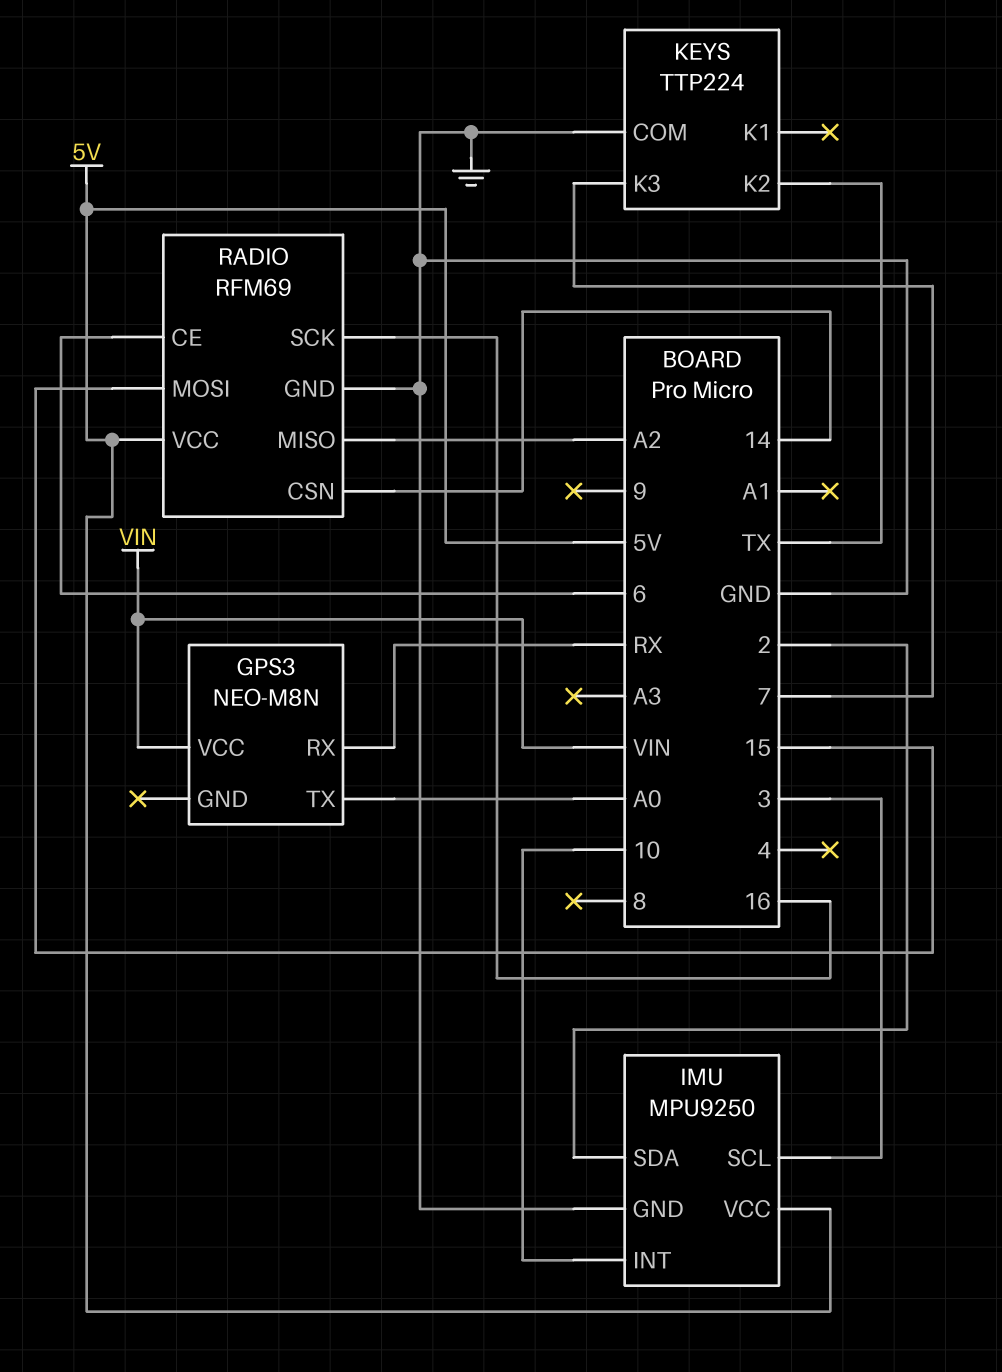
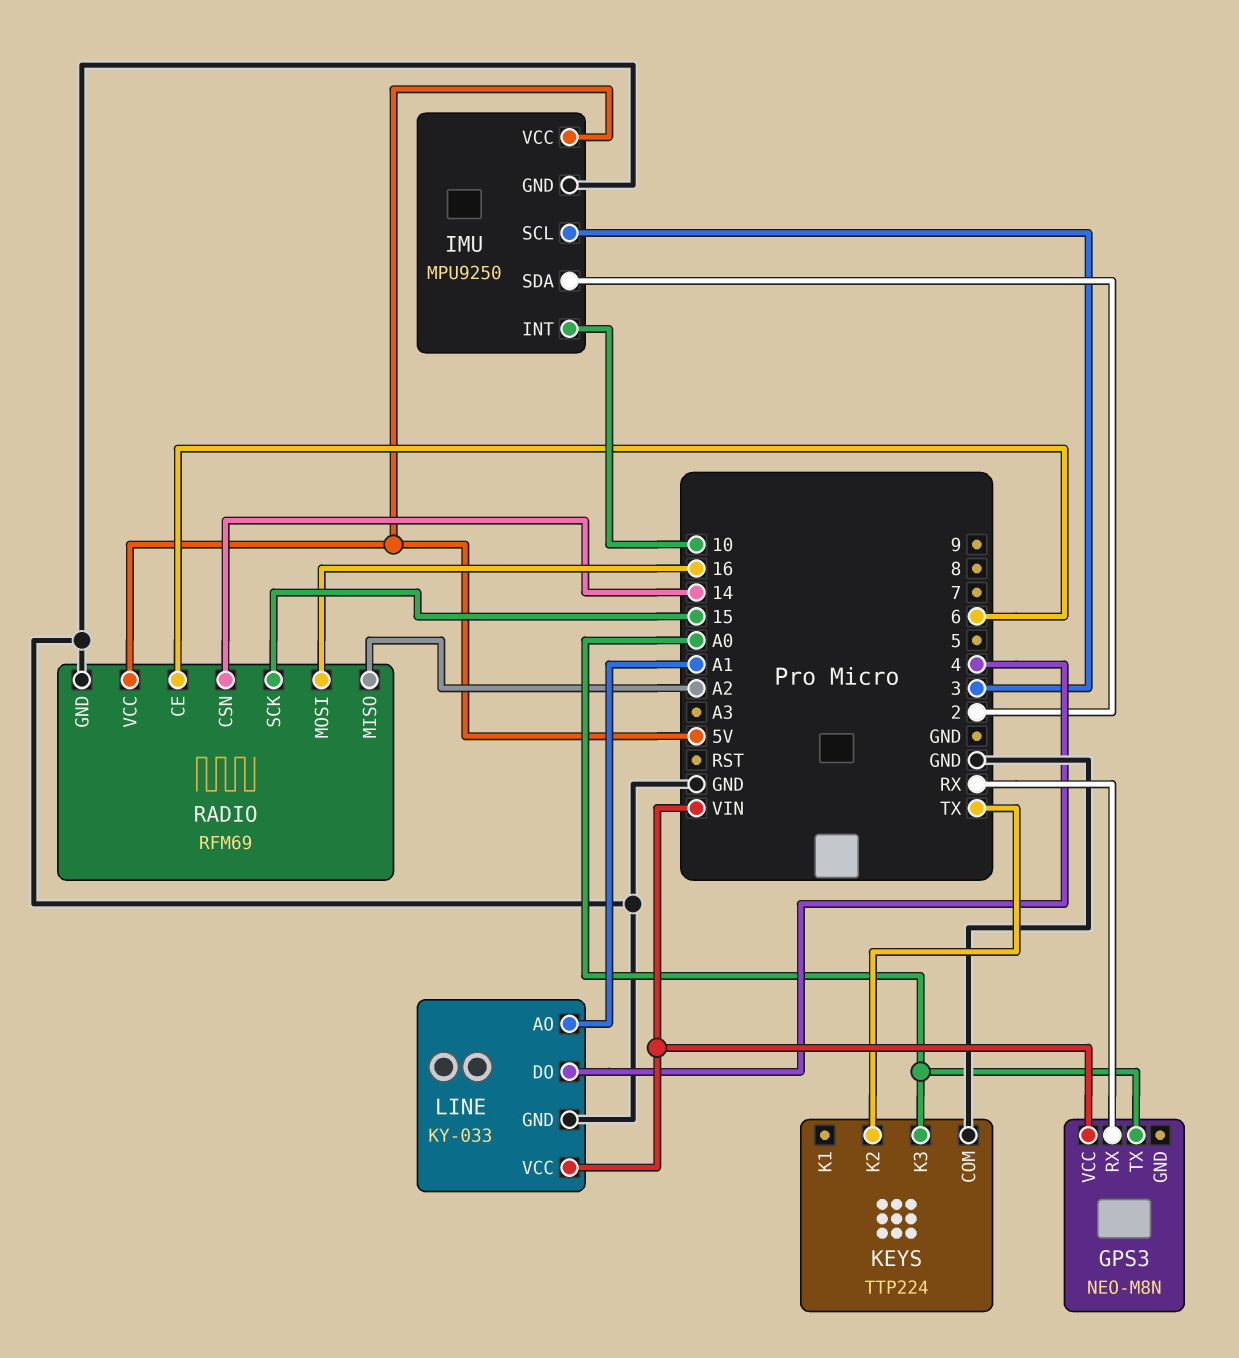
KEYS pin K3: 7 -> A0
LINE: none -> KY-033
LINE pin AO: none -> A1
LINE pin DO: none -> 4
LINE pin GND: none -> GND
LINE pin VCC: none -> VIN
RADIO pin MOSI: 15 -> 16
RADIO pin SCK: 16 -> 15

